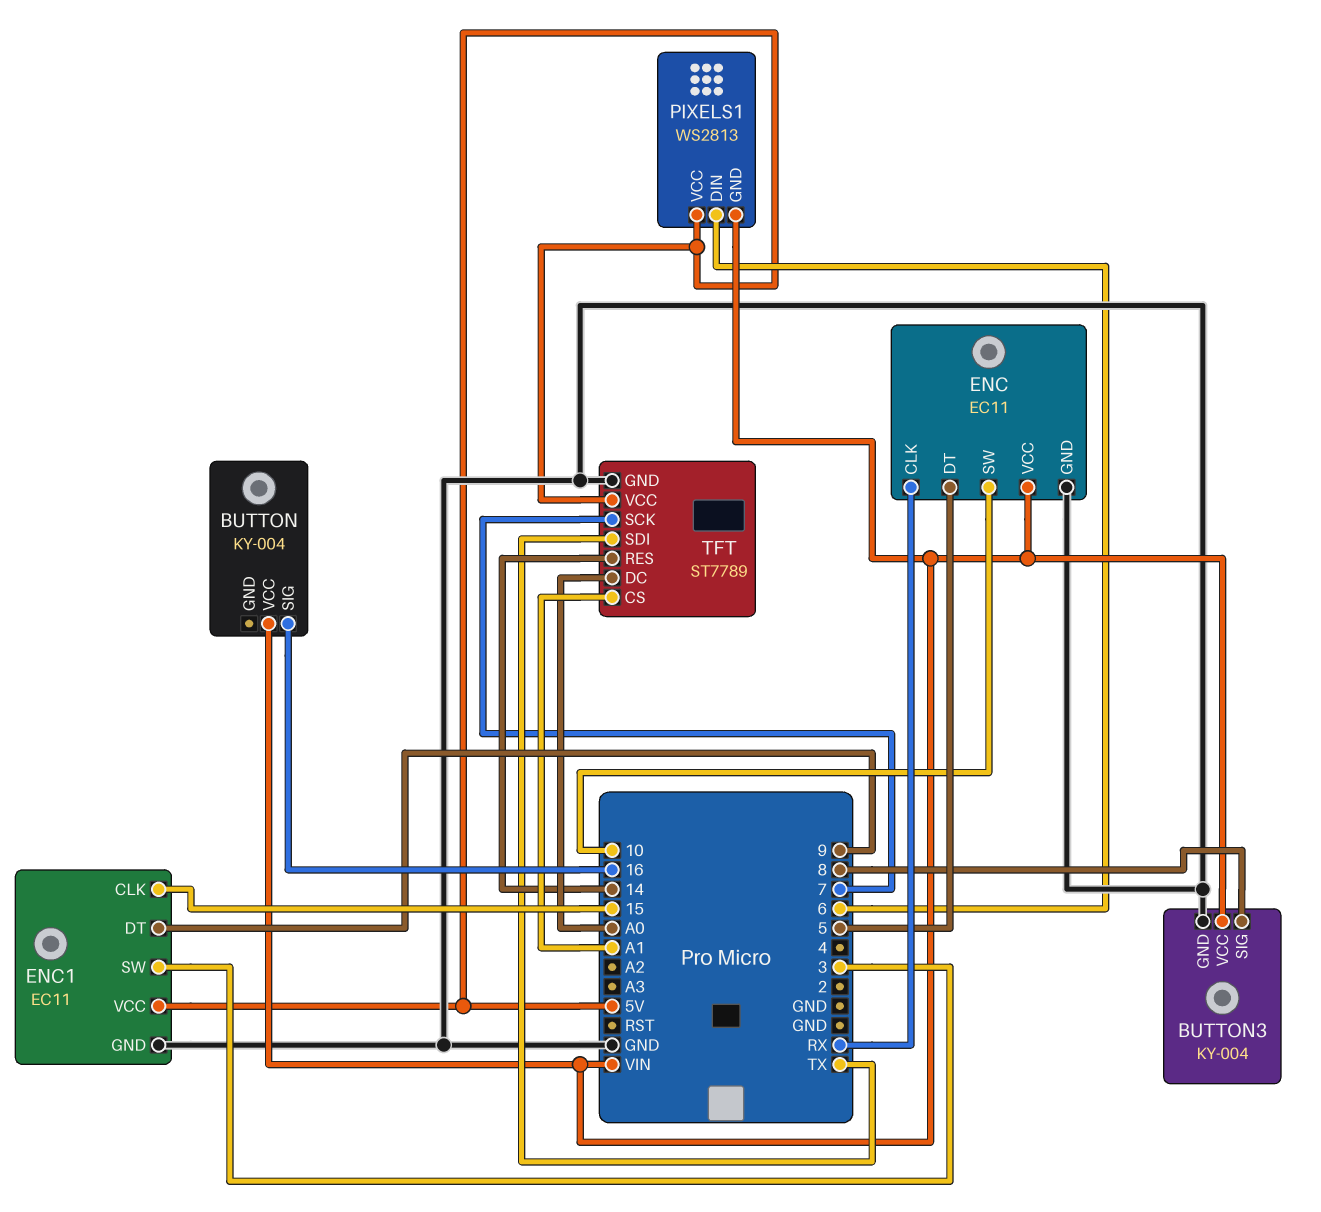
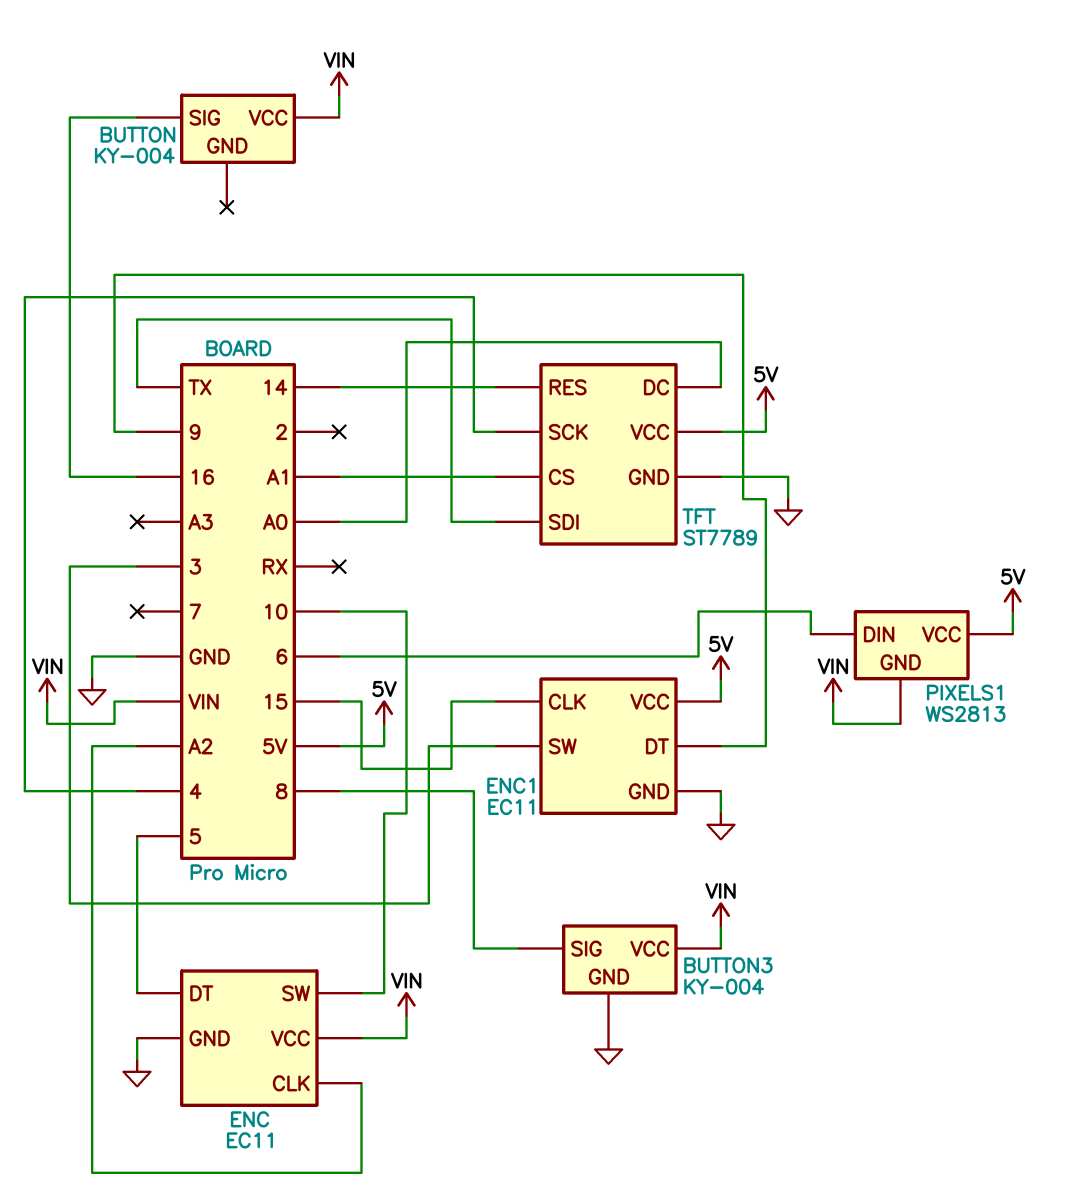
ENC pin CLK: RX -> A2
TFT pin SCK: 7 -> 4

